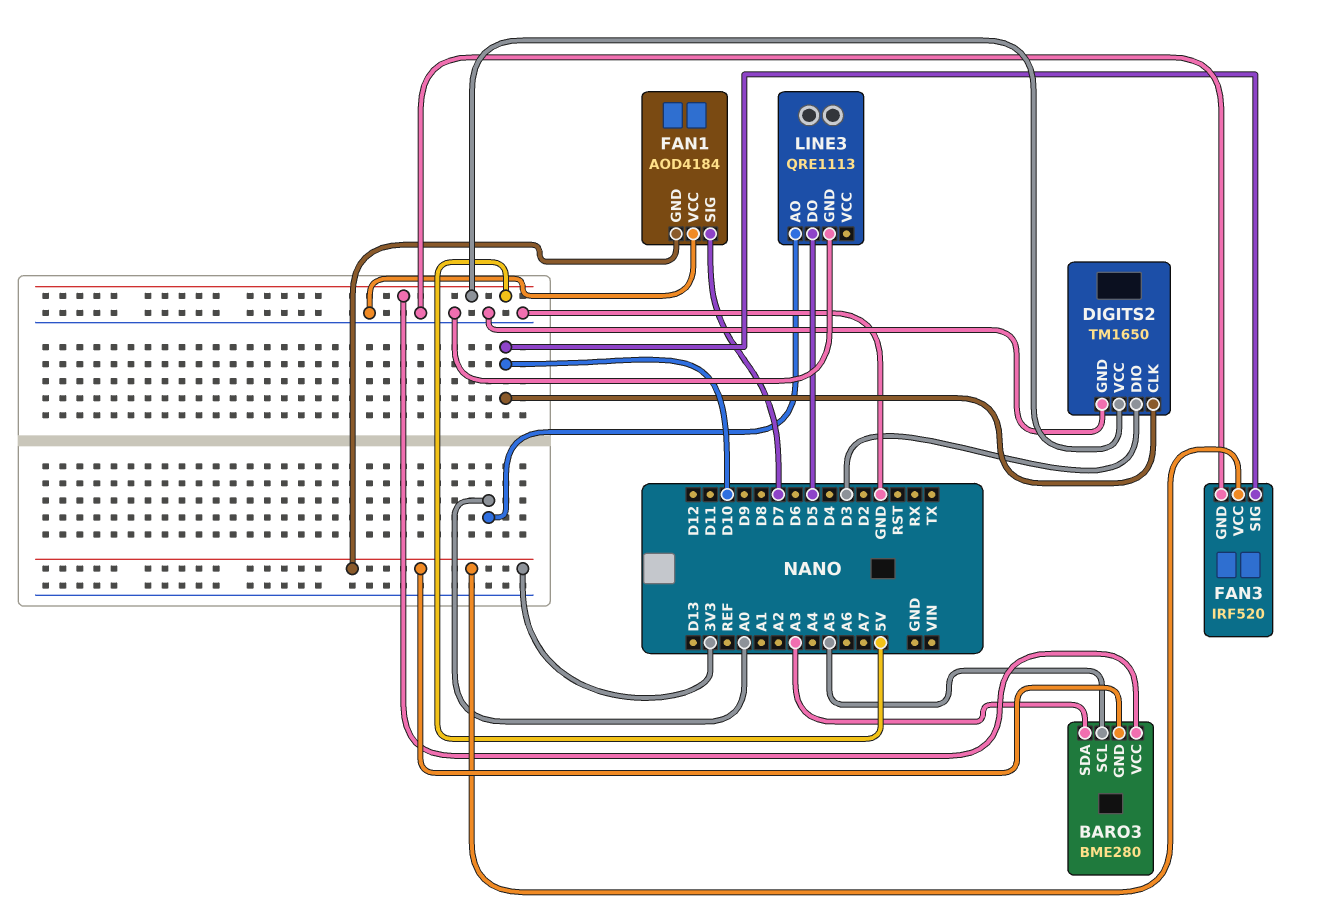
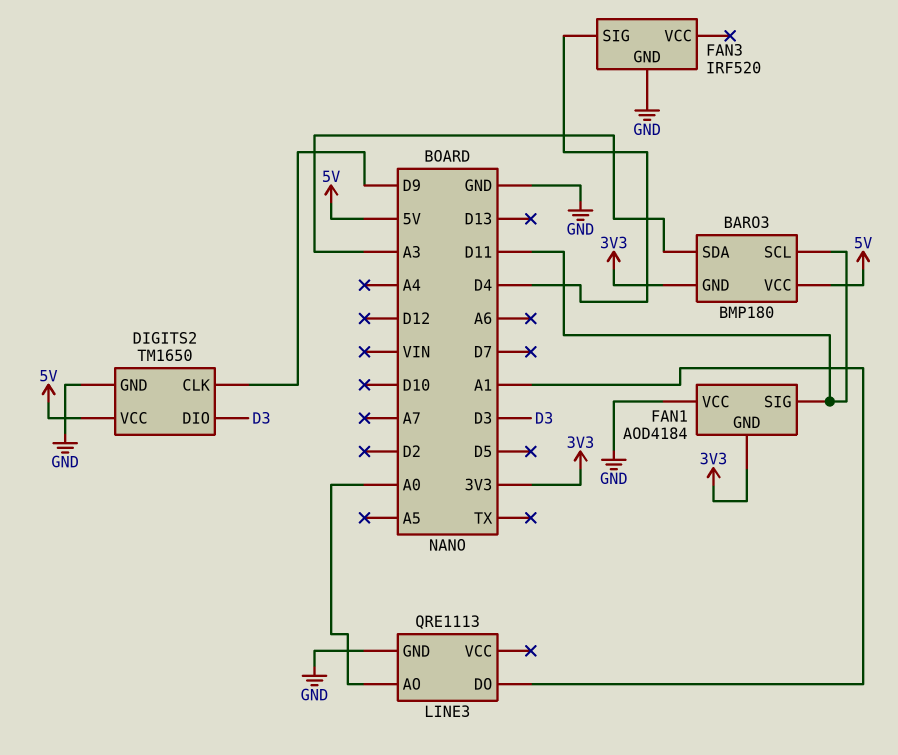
BARO3: BME280 -> BMP180
BARO3 pin SCL: A5 -> D11
DIGITS2 pin CLK: D10 -> D9
FAN1 pin SIG: D7 -> D11
FAN3 pin SIG: D10 -> D4
FAN3 pin VCC: 3V3 -> none
LINE3 pin DO: D5 -> A1

